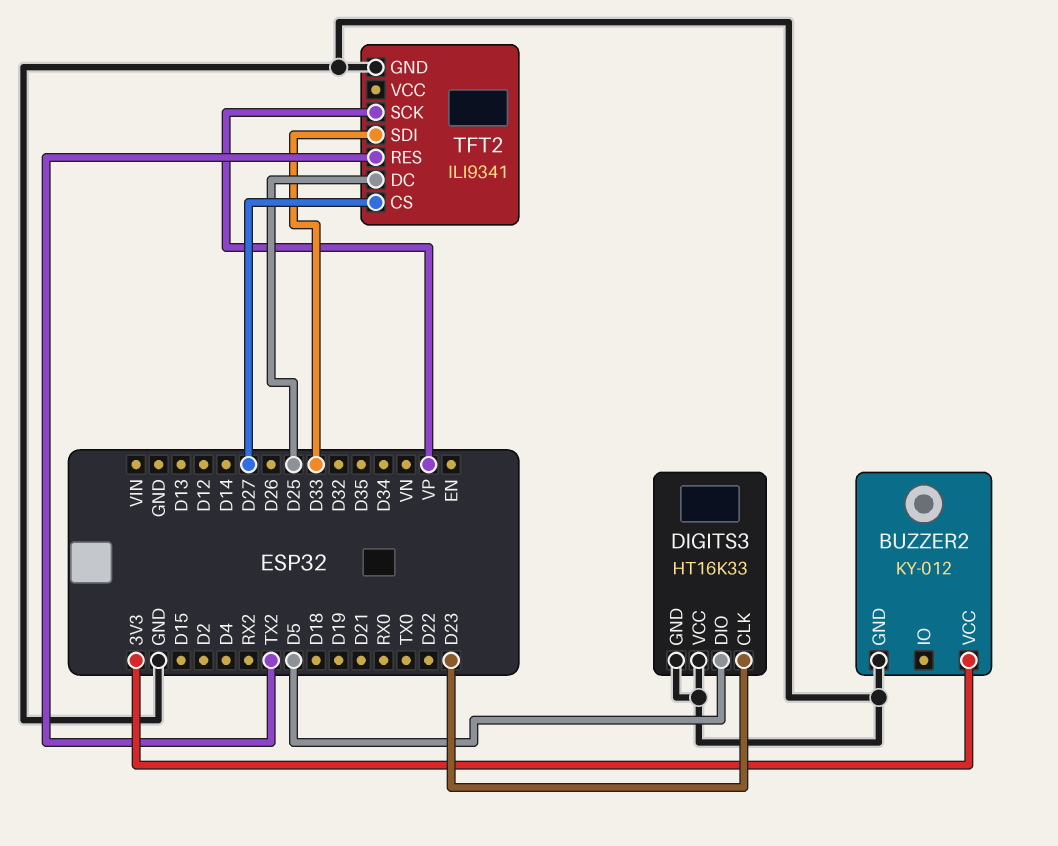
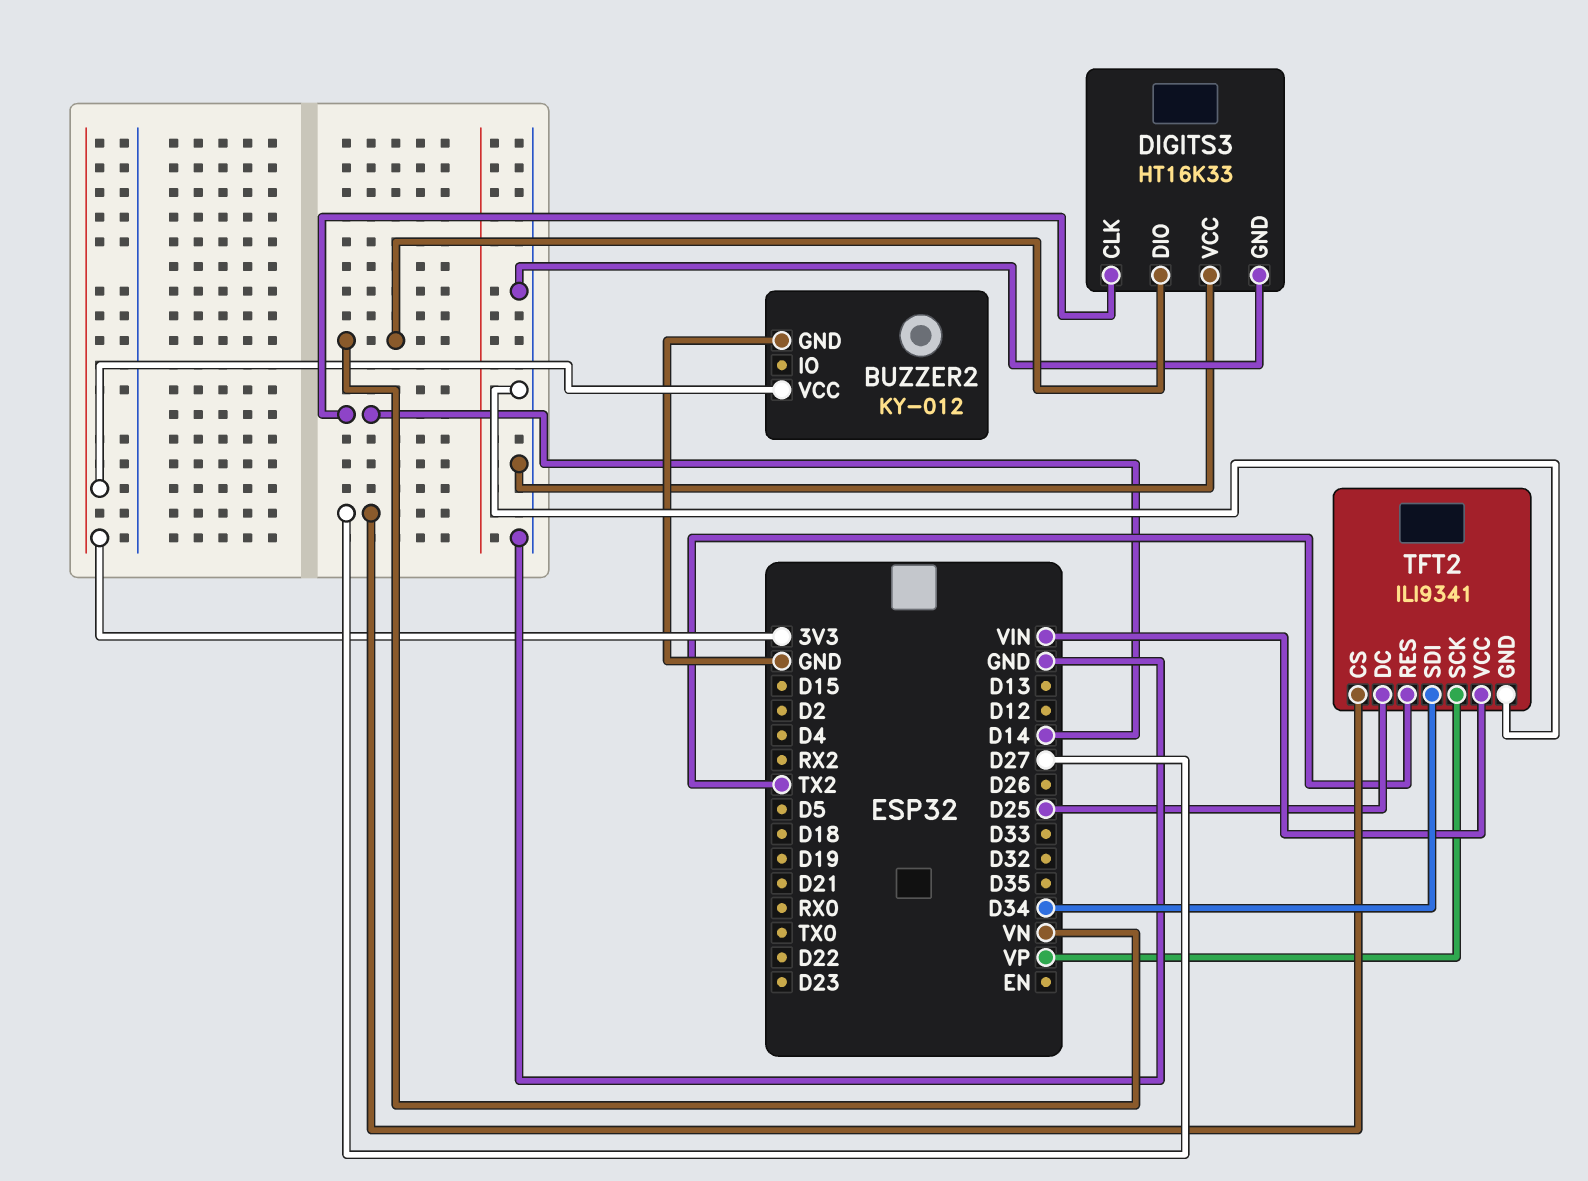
DIGITS3 pin CLK: D23 -> D14
DIGITS3 pin DIO: D5 -> VN
TFT2 pin SDI: D33 -> D34
TFT2 pin VCC: none -> VIN

